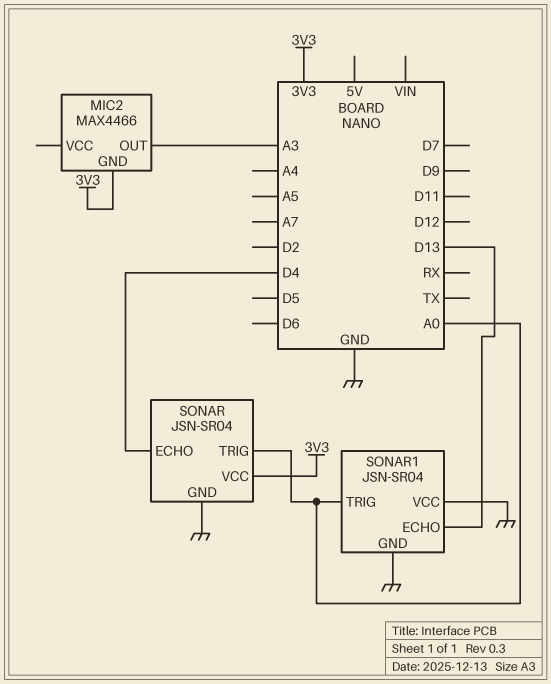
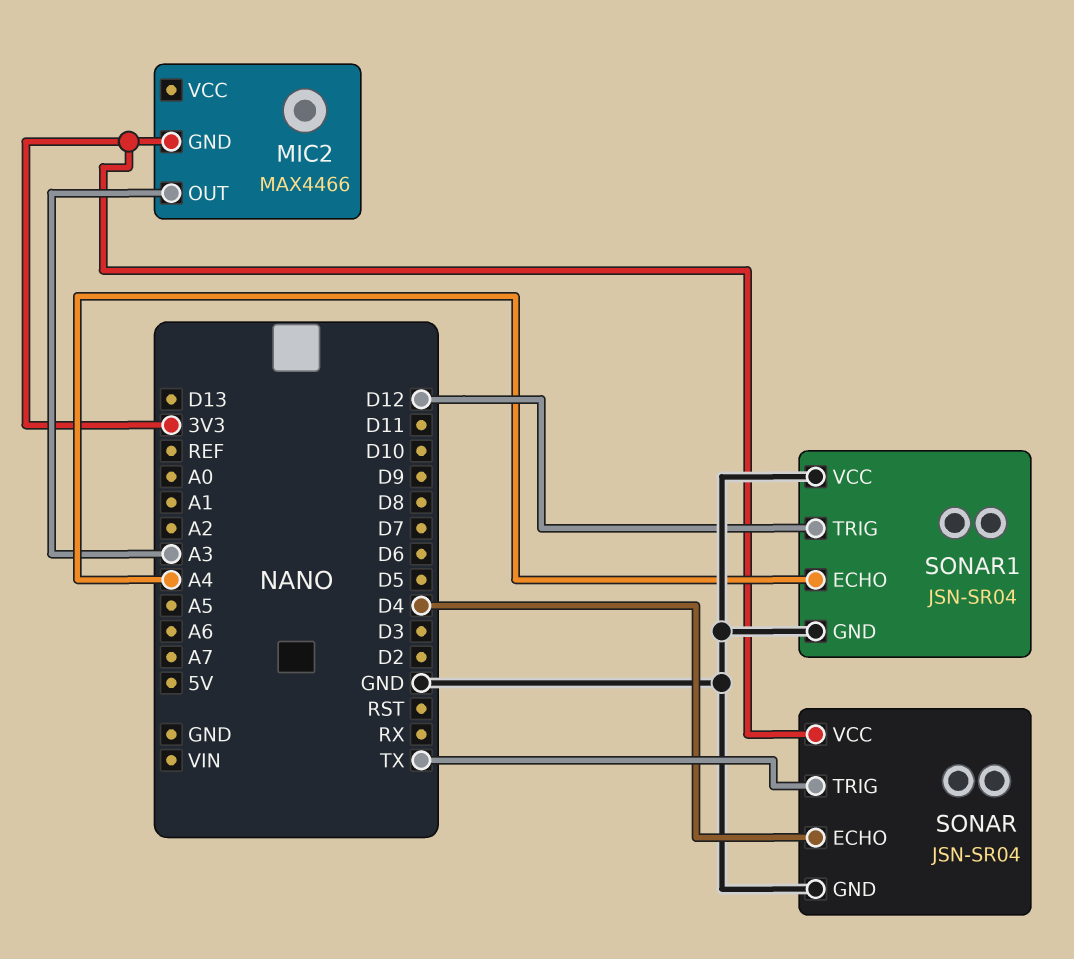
SONAR pin TRIG: A0 -> TX
SONAR1 pin ECHO: D13 -> A4
SONAR1 pin TRIG: A0 -> D12

